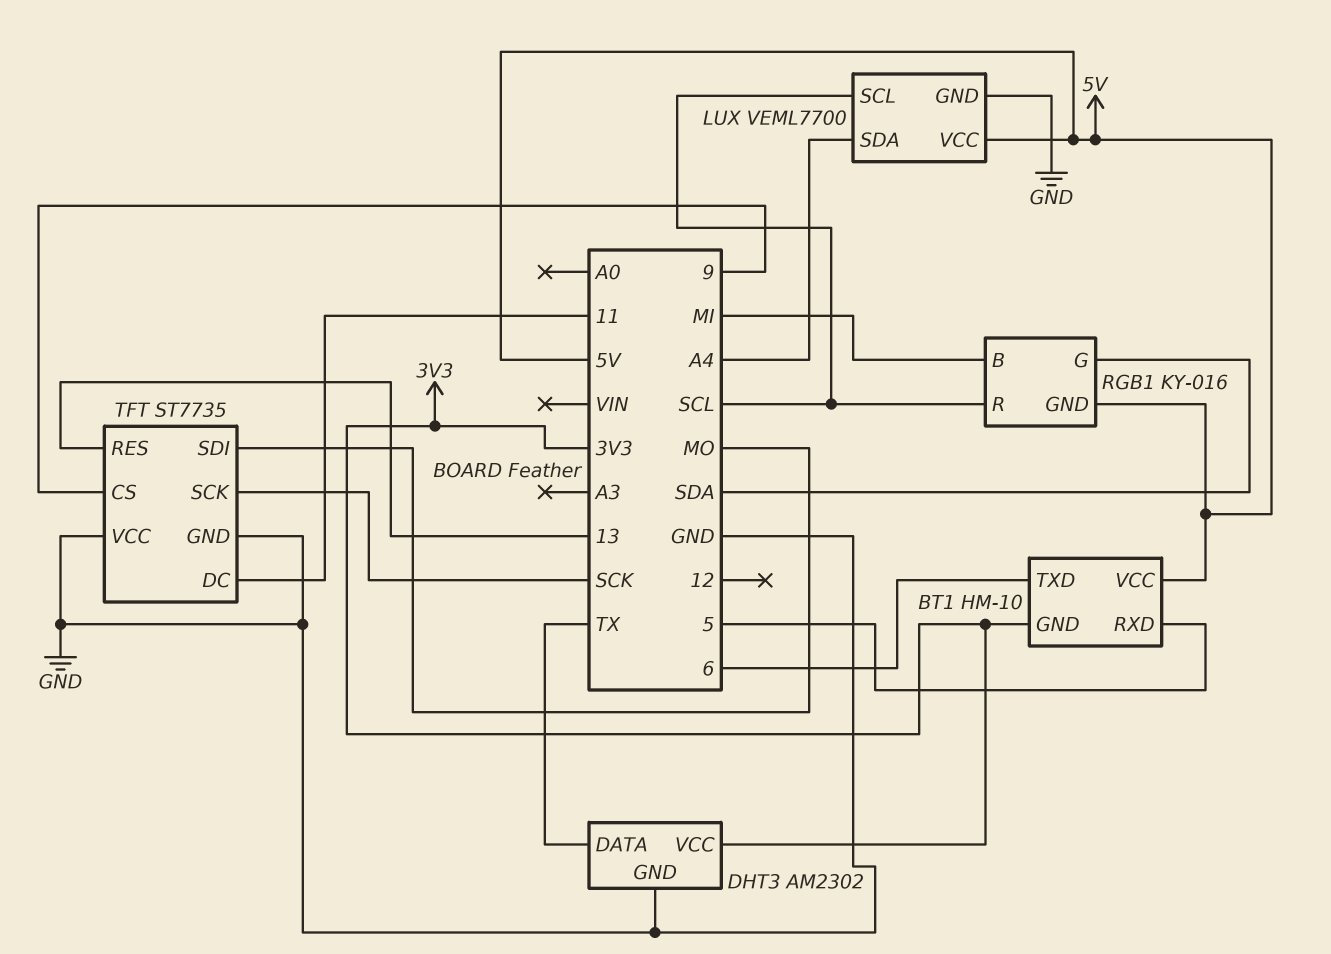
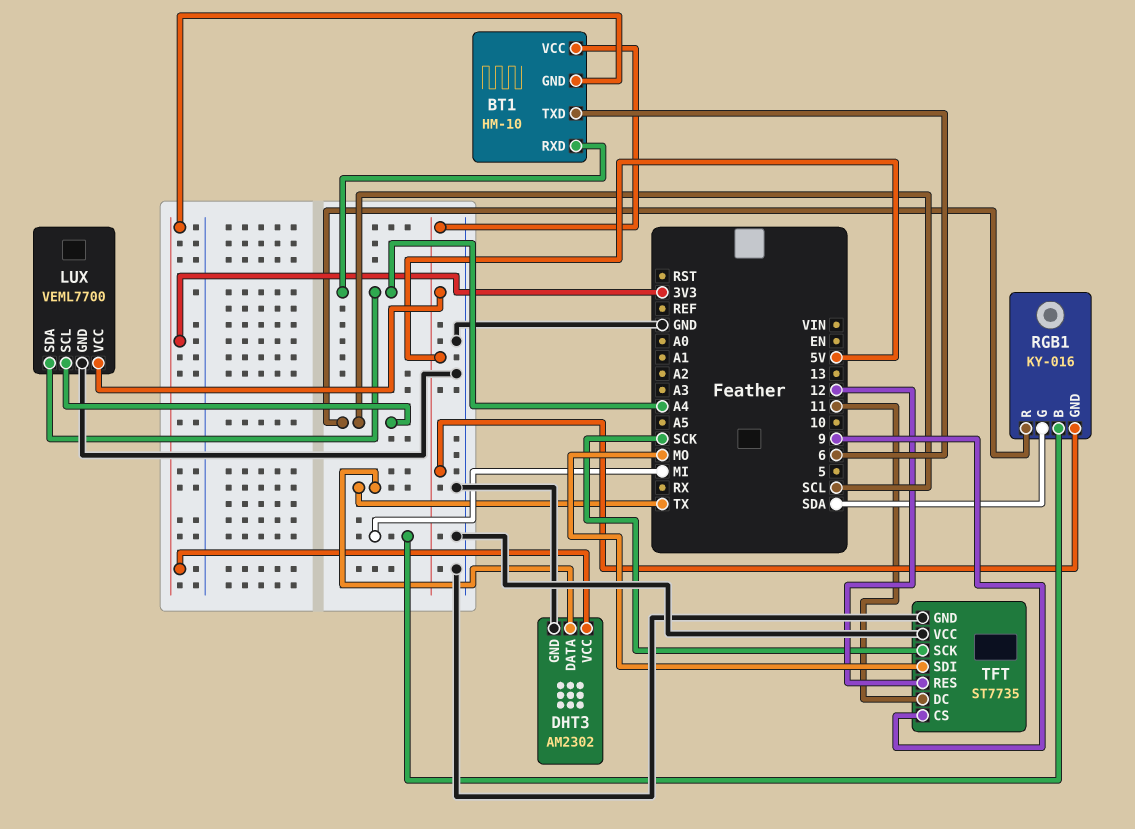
BT1 pin RXD: 5 -> A4
TFT pin RES: 13 -> 12

